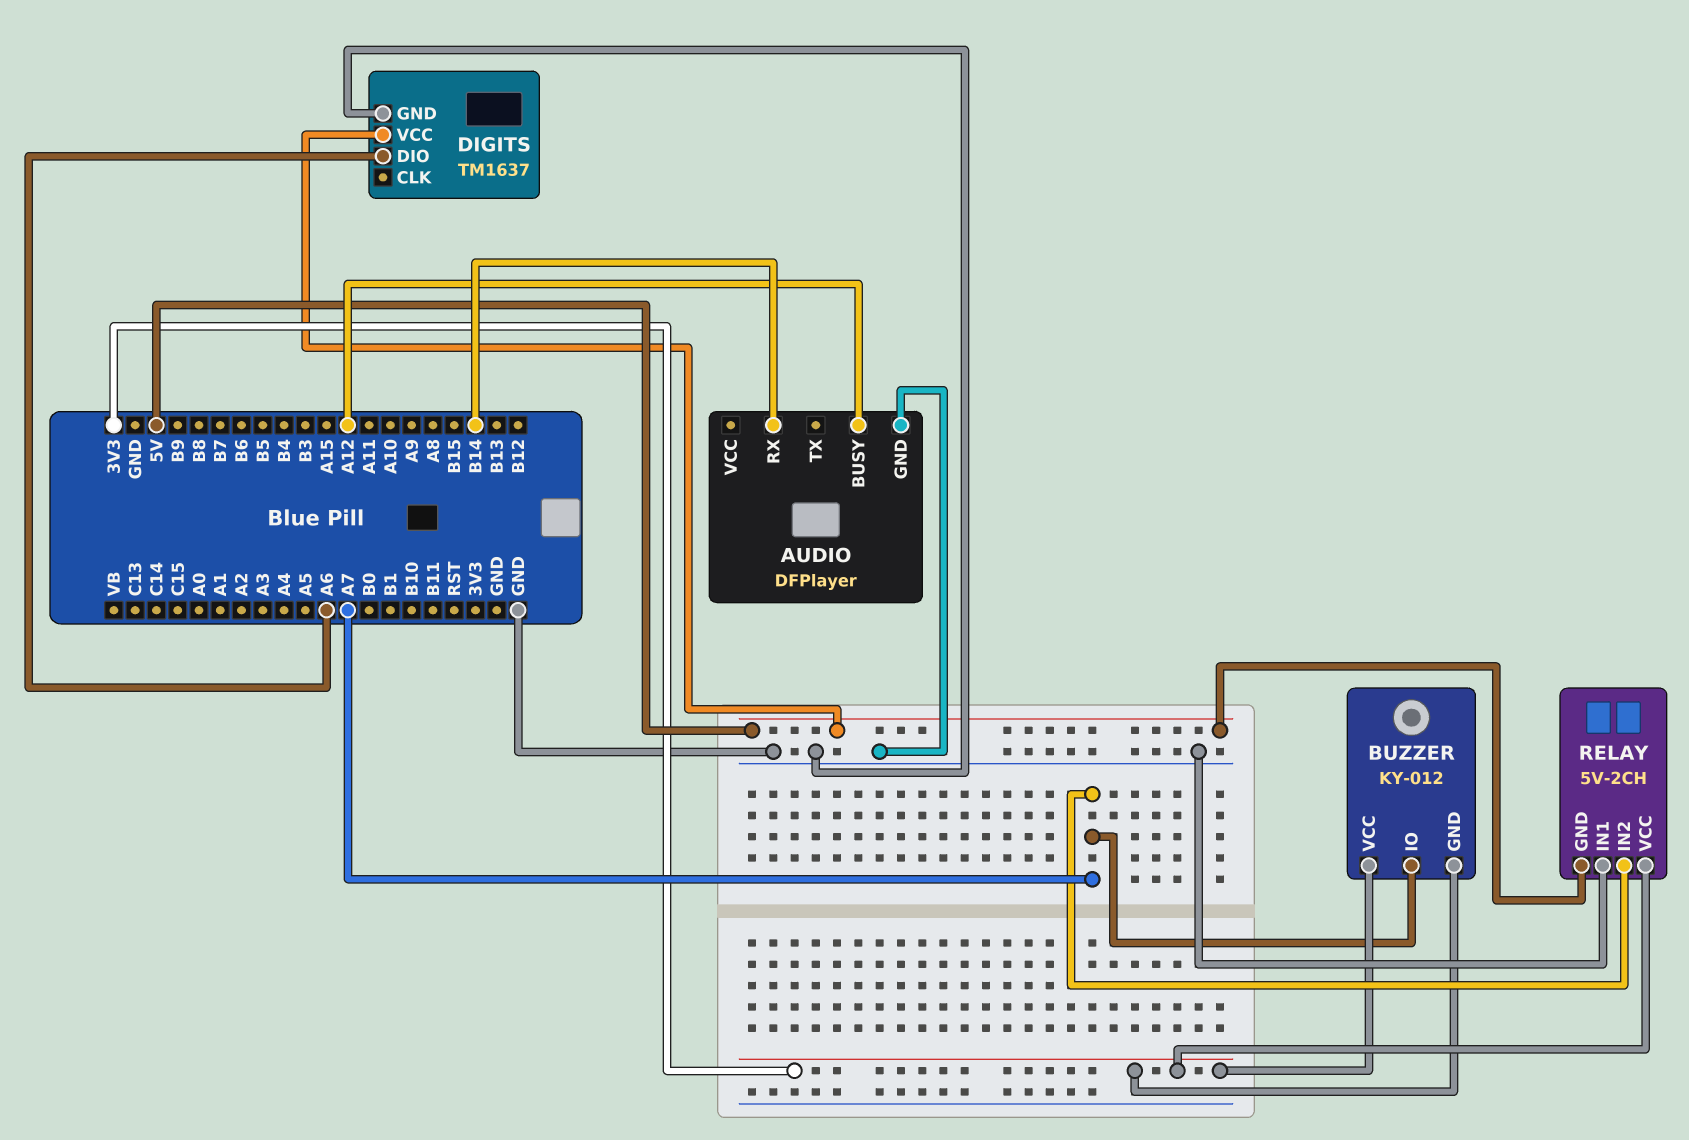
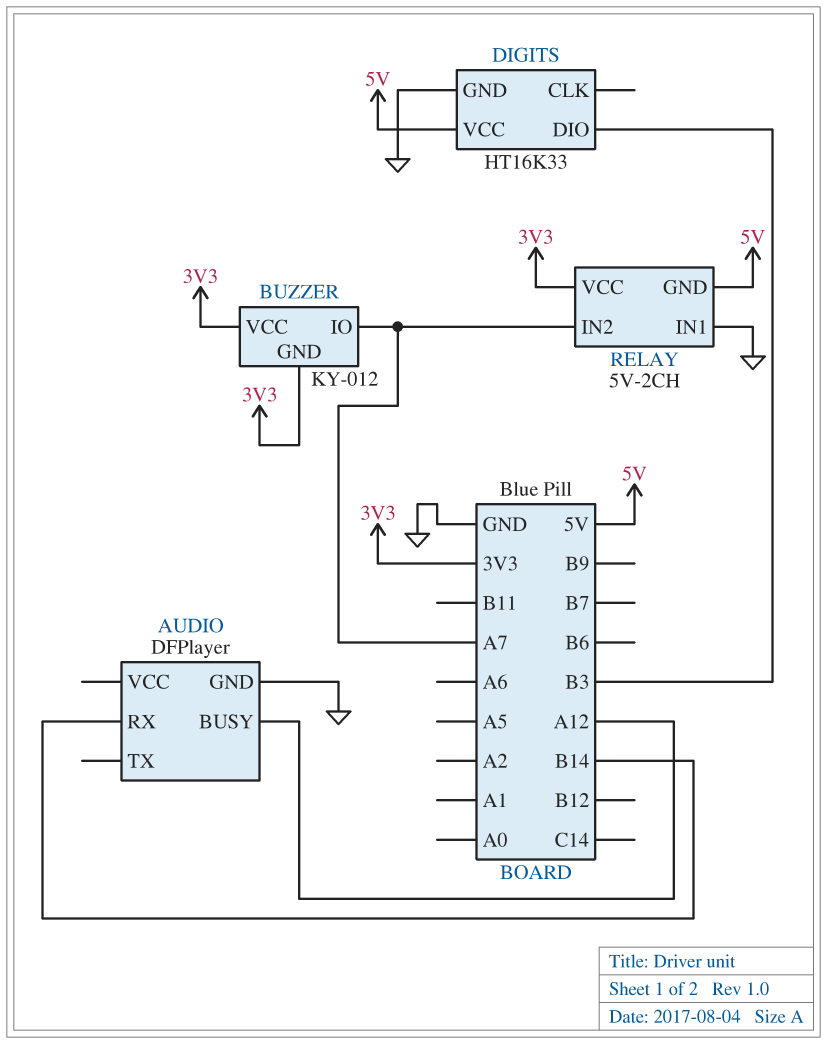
DIGITS: TM1637 -> HT16K33
DIGITS pin DIO: A6 -> B3

